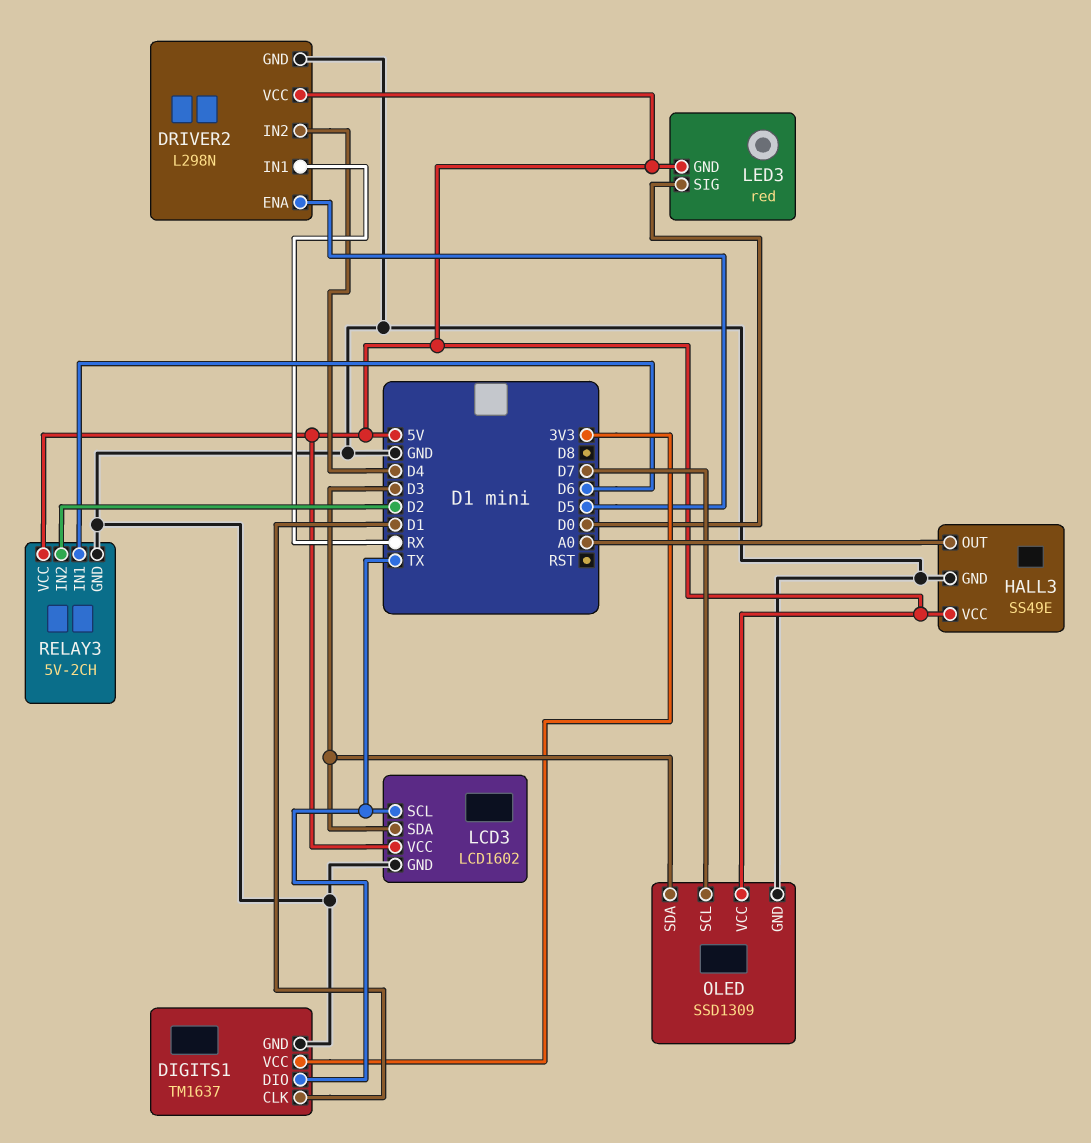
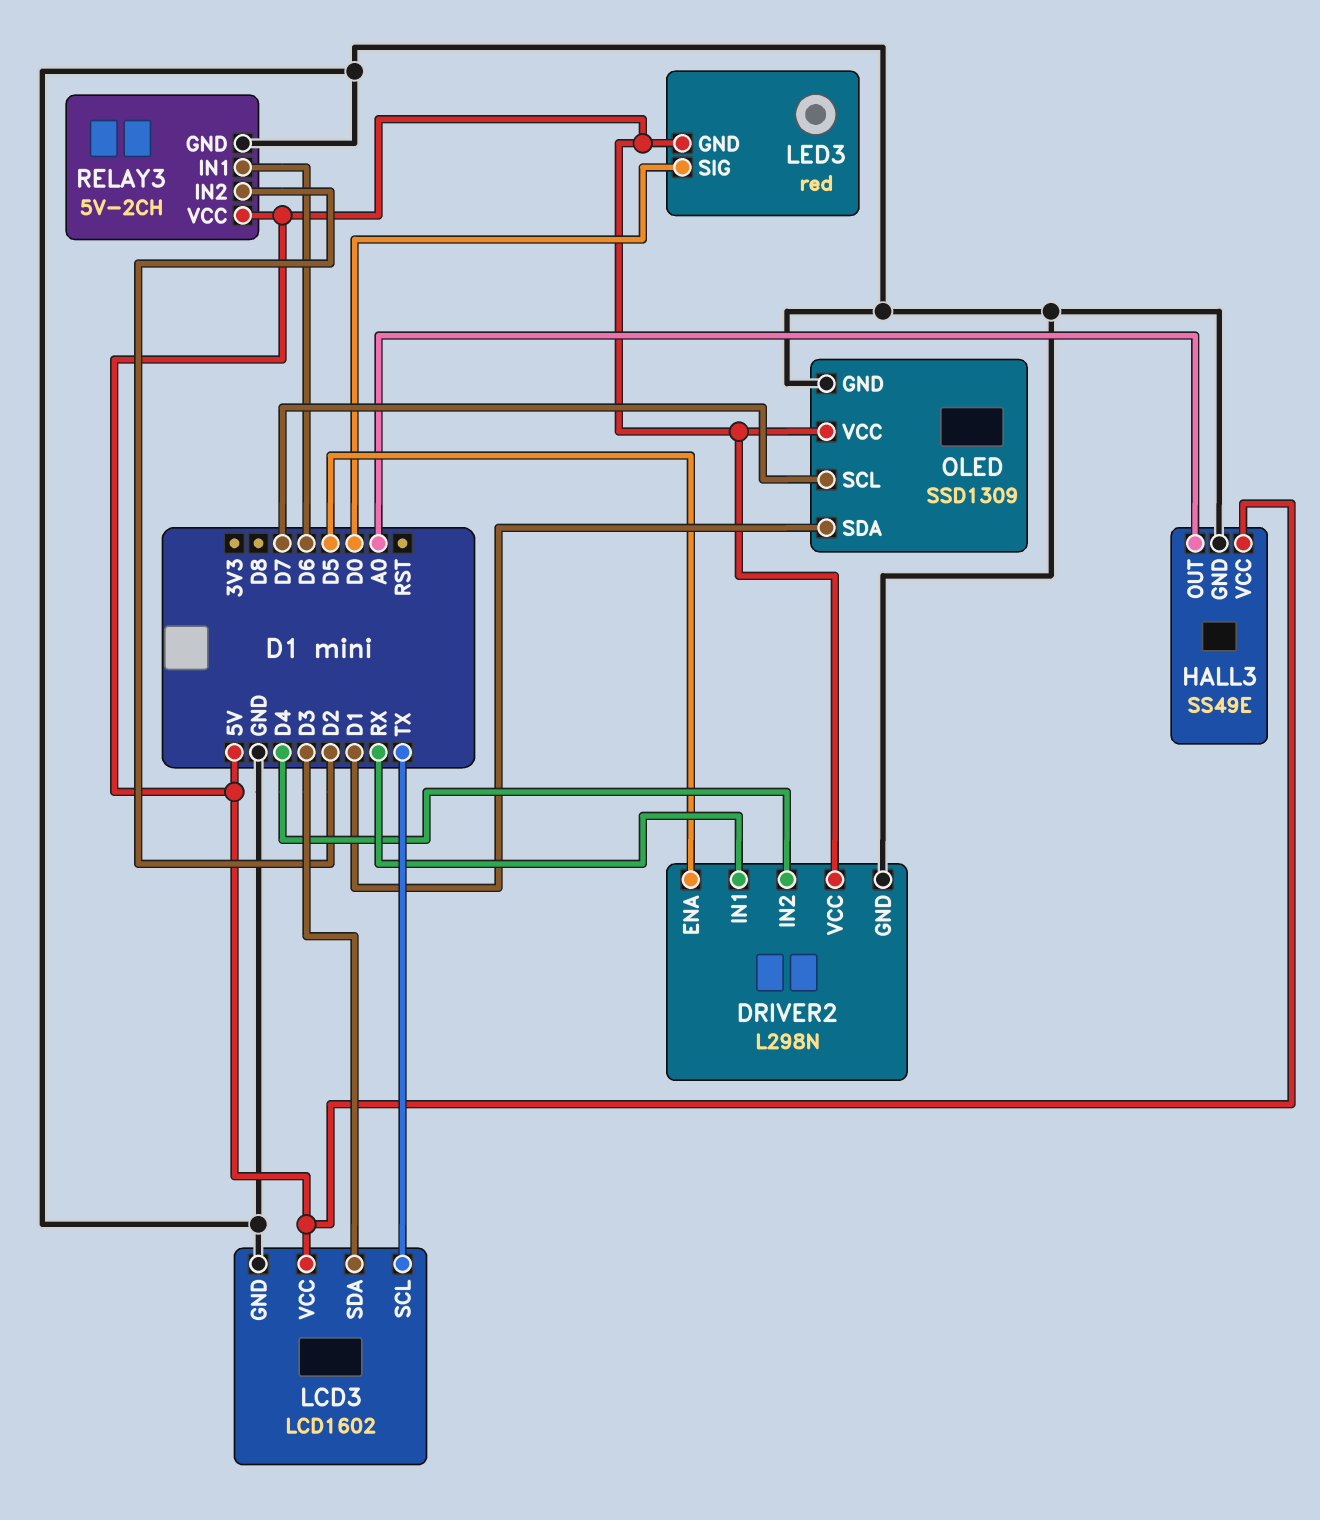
DIGITS1: TM1637 -> none
DIGITS1 pin CLK: D1 -> none
DIGITS1 pin DIO: TX -> none
DIGITS1 pin GND: GND -> none
DIGITS1 pin VCC: 3V3 -> none
OLED pin SDA: D3 -> D1

